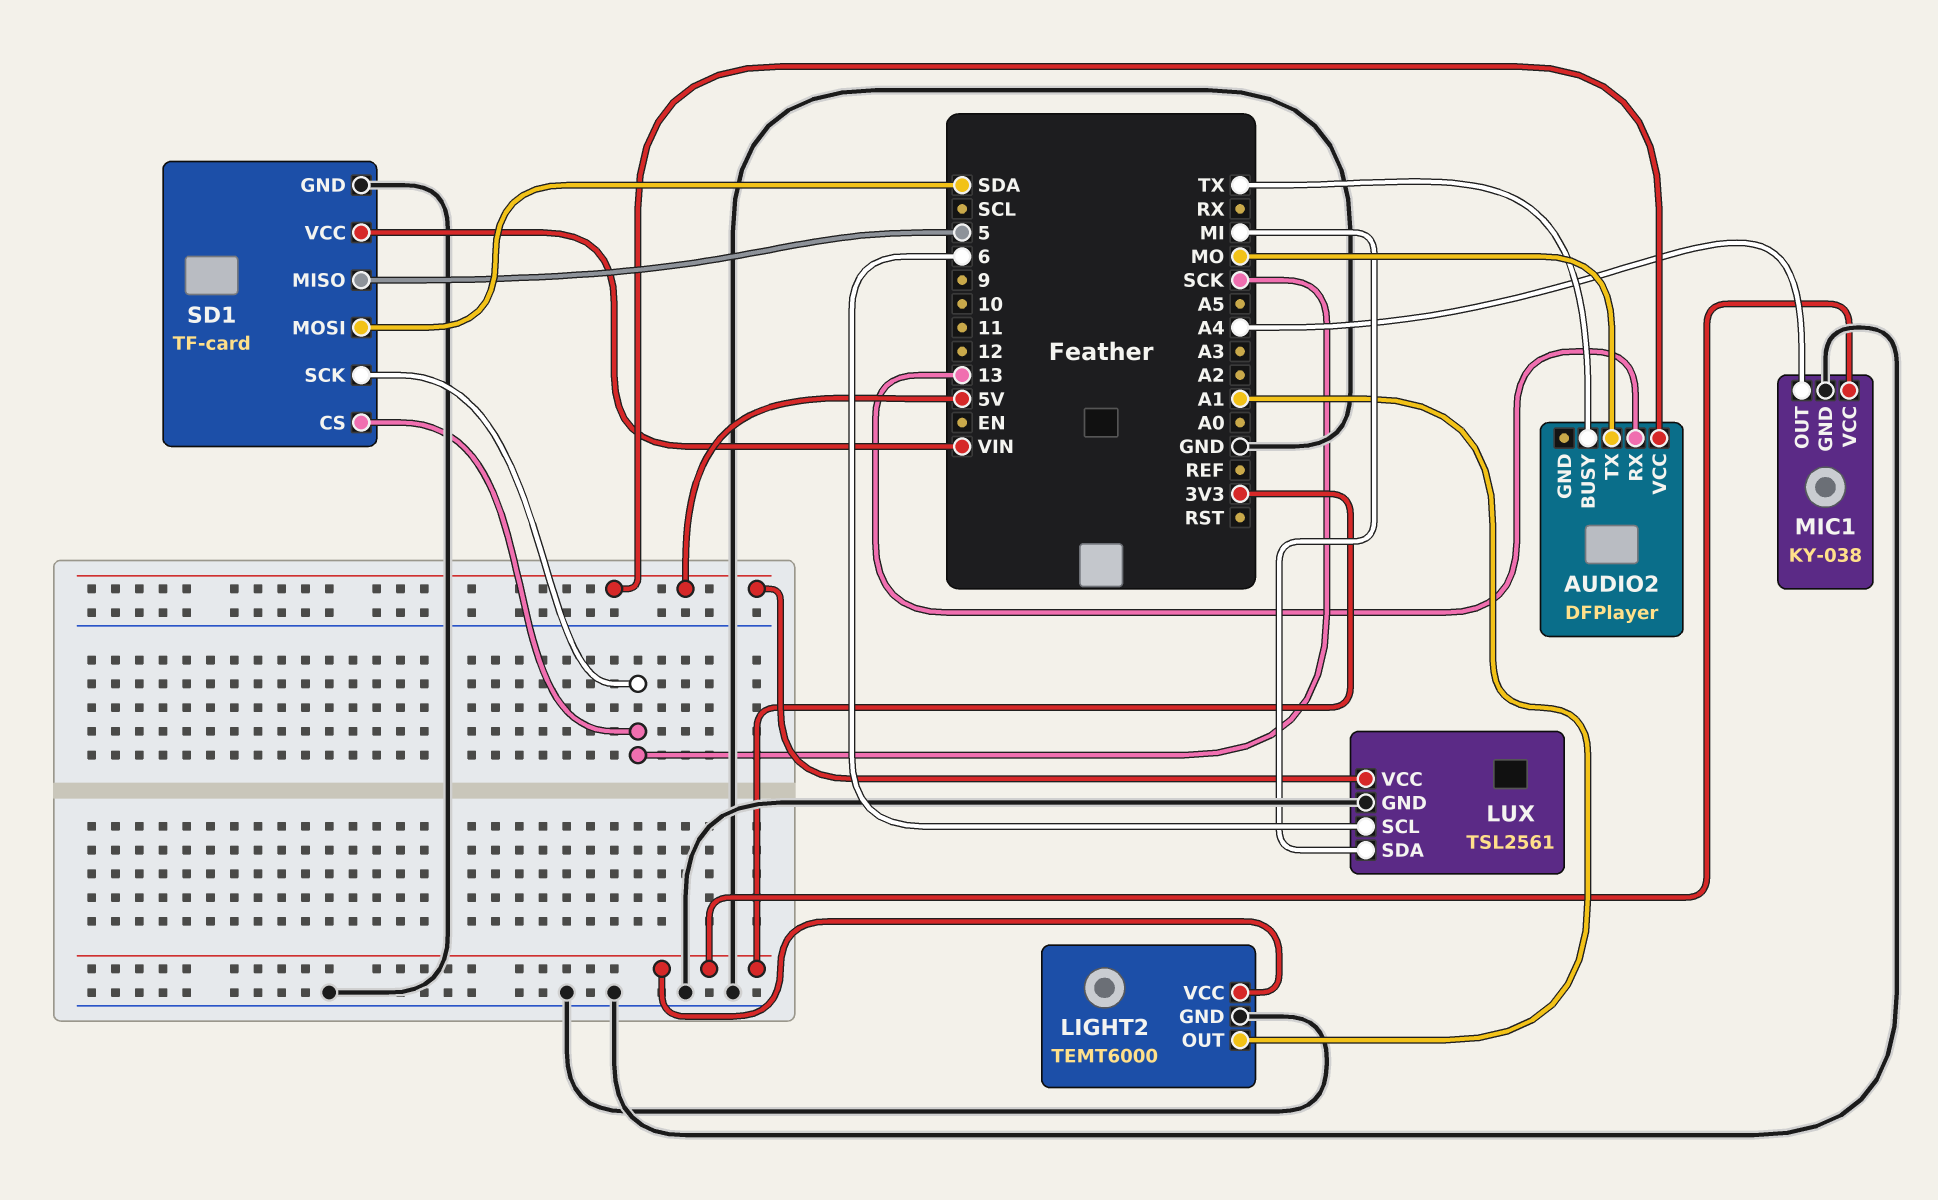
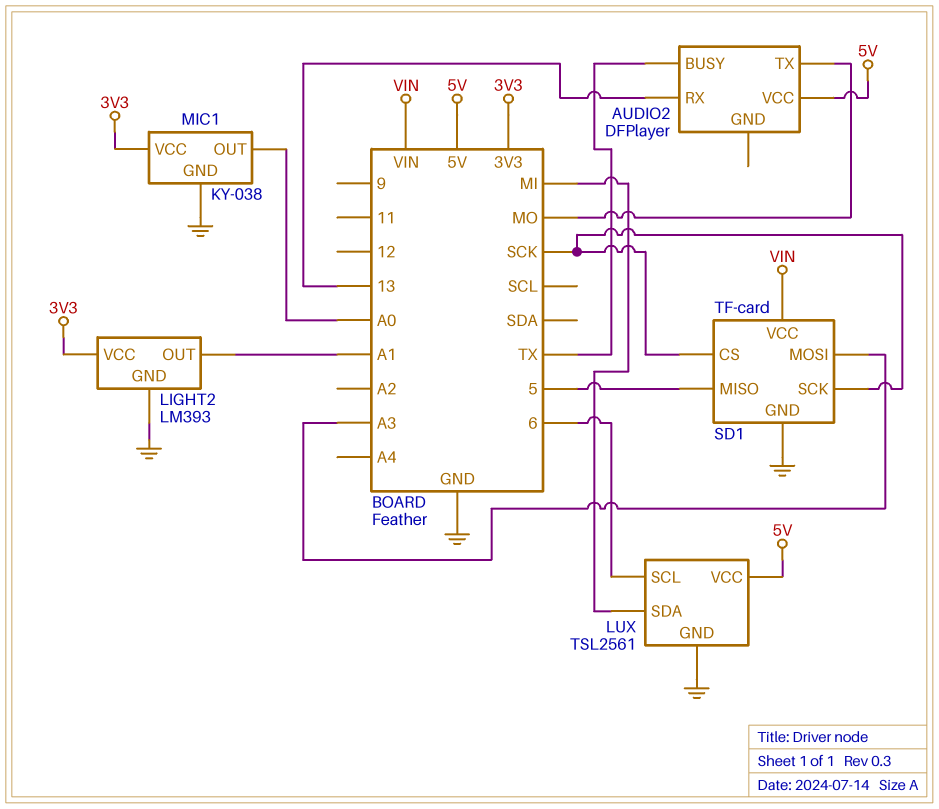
LIGHT2: TEMT6000 -> LM393
MIC1 pin OUT: A4 -> A0
SD1 pin MOSI: SDA -> A3

